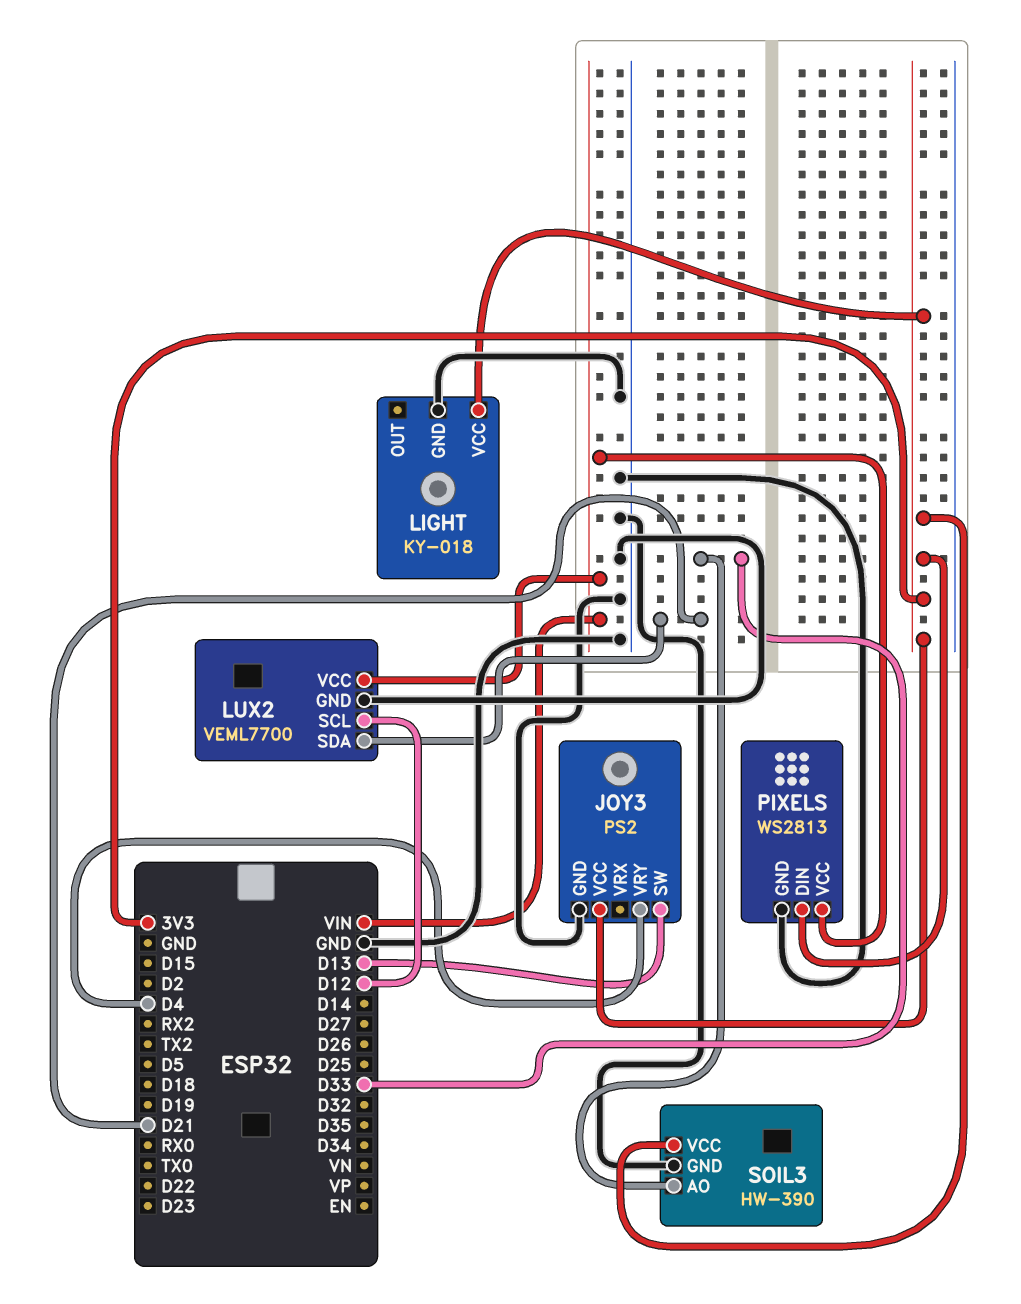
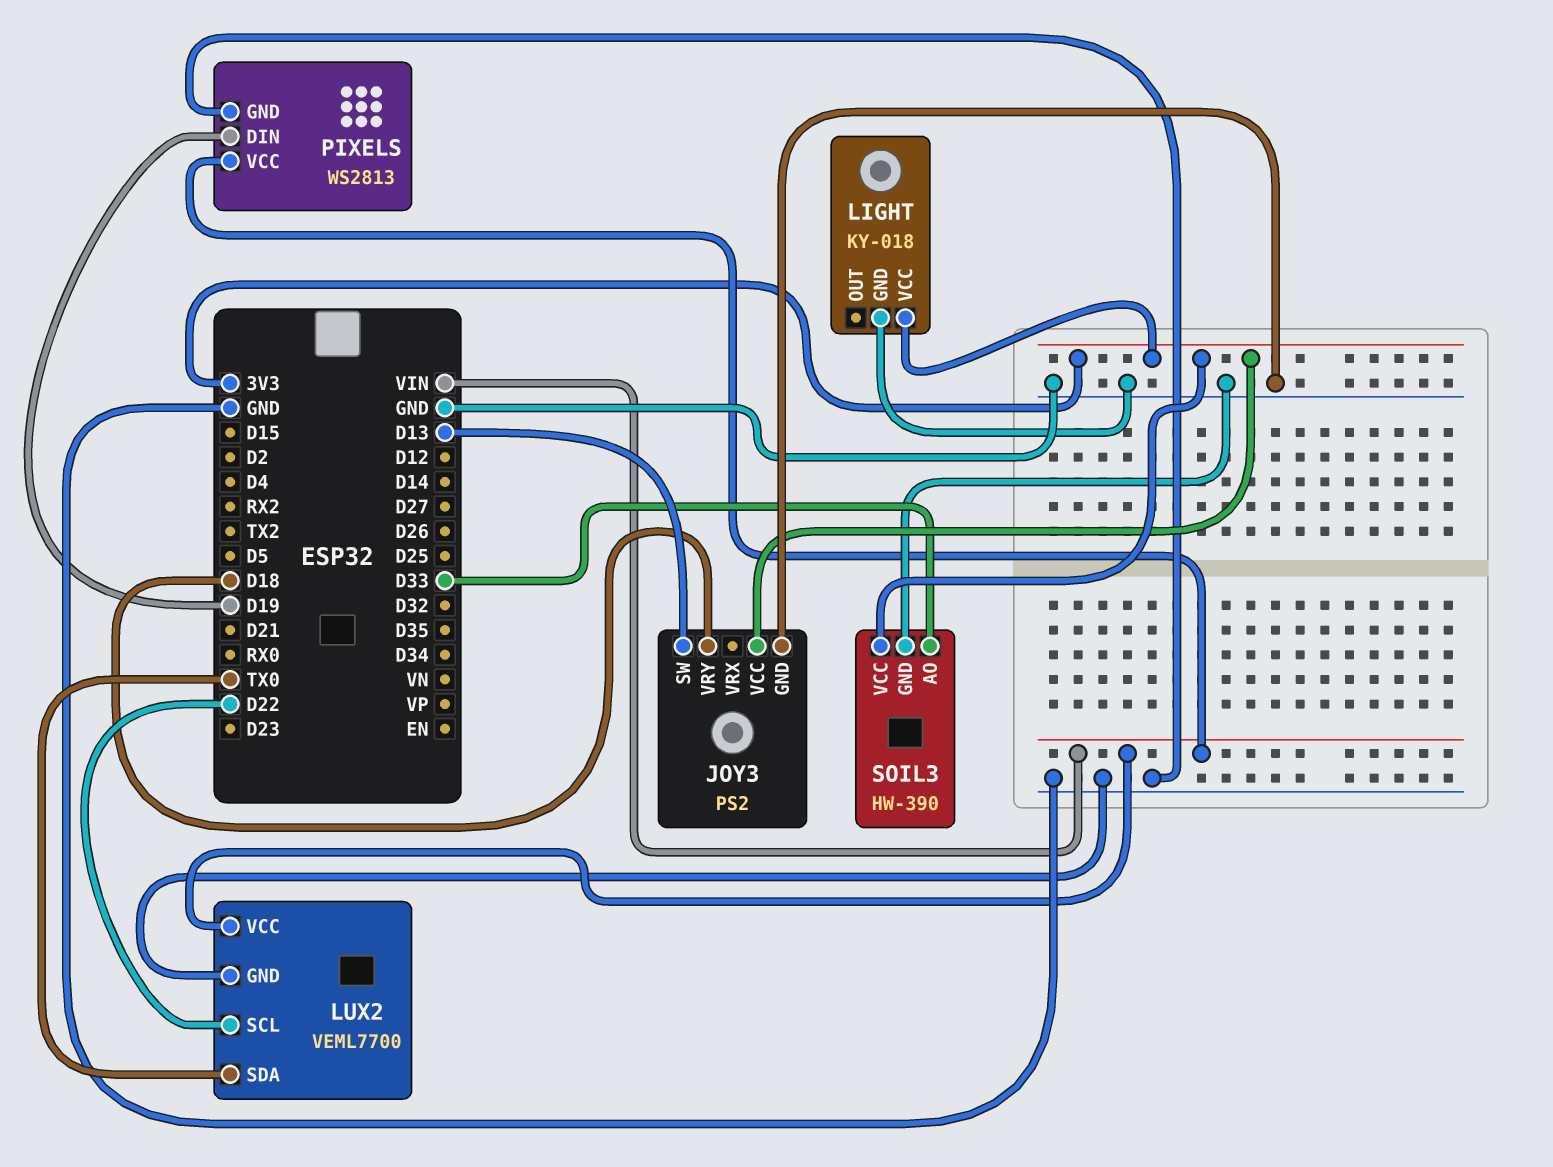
JOY3 pin VRY: D4 -> D18
LUX2 pin SCL: D12 -> D22
LUX2 pin SDA: D21 -> TX0
PIXELS pin DIN: 3V3 -> D19

